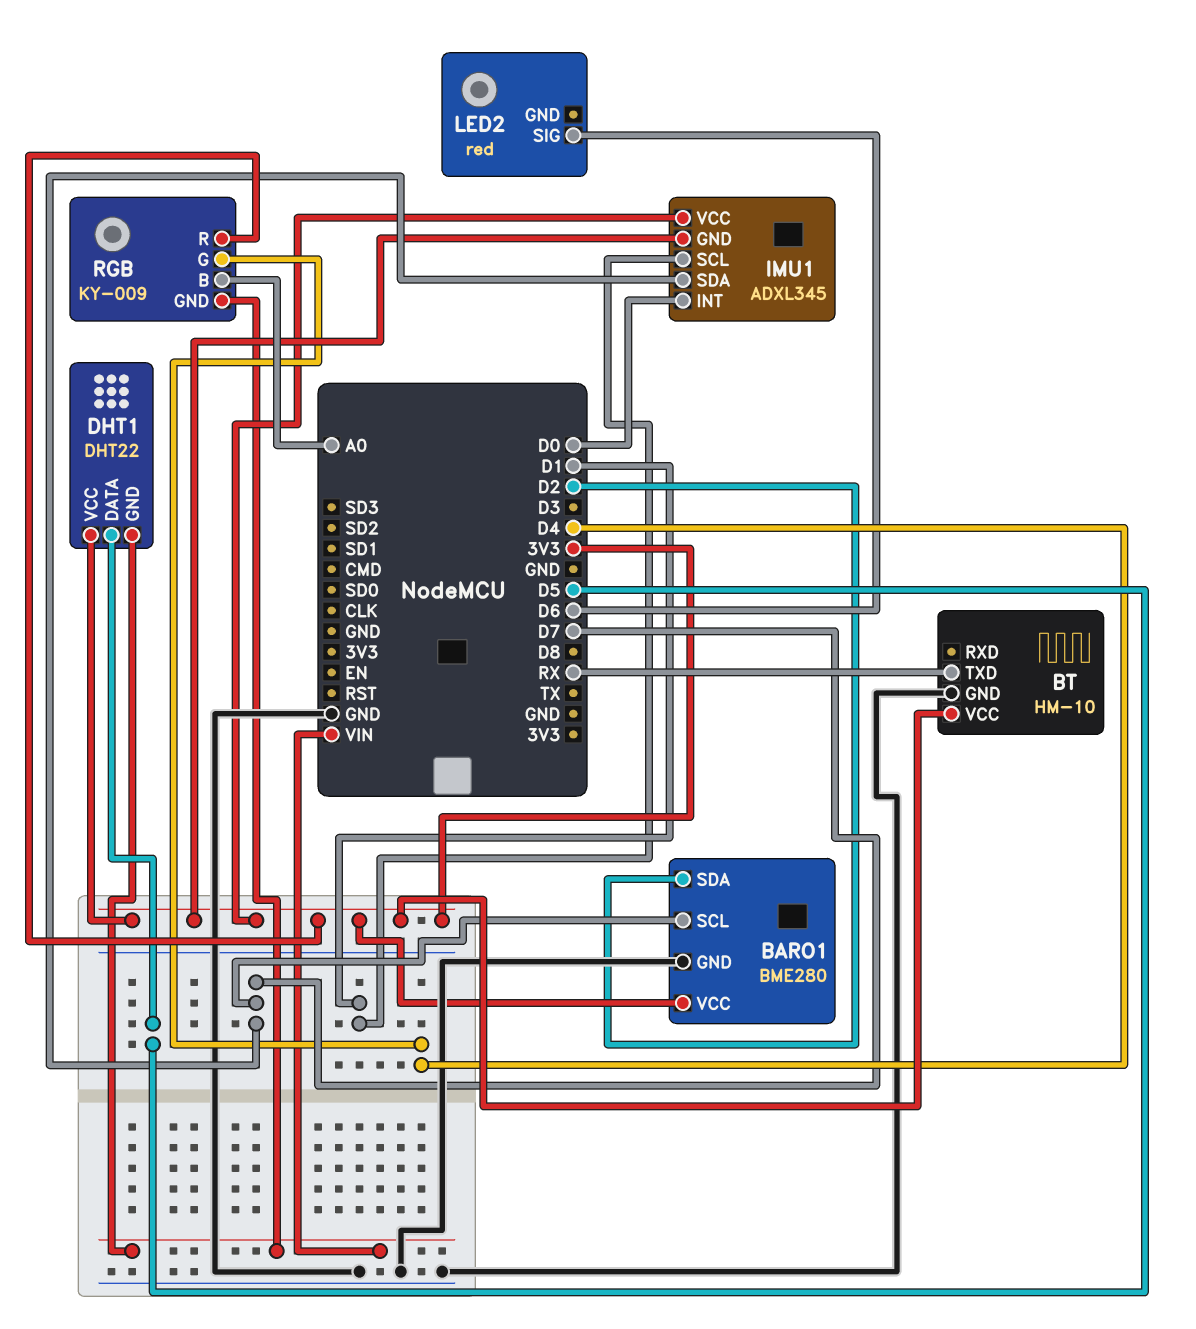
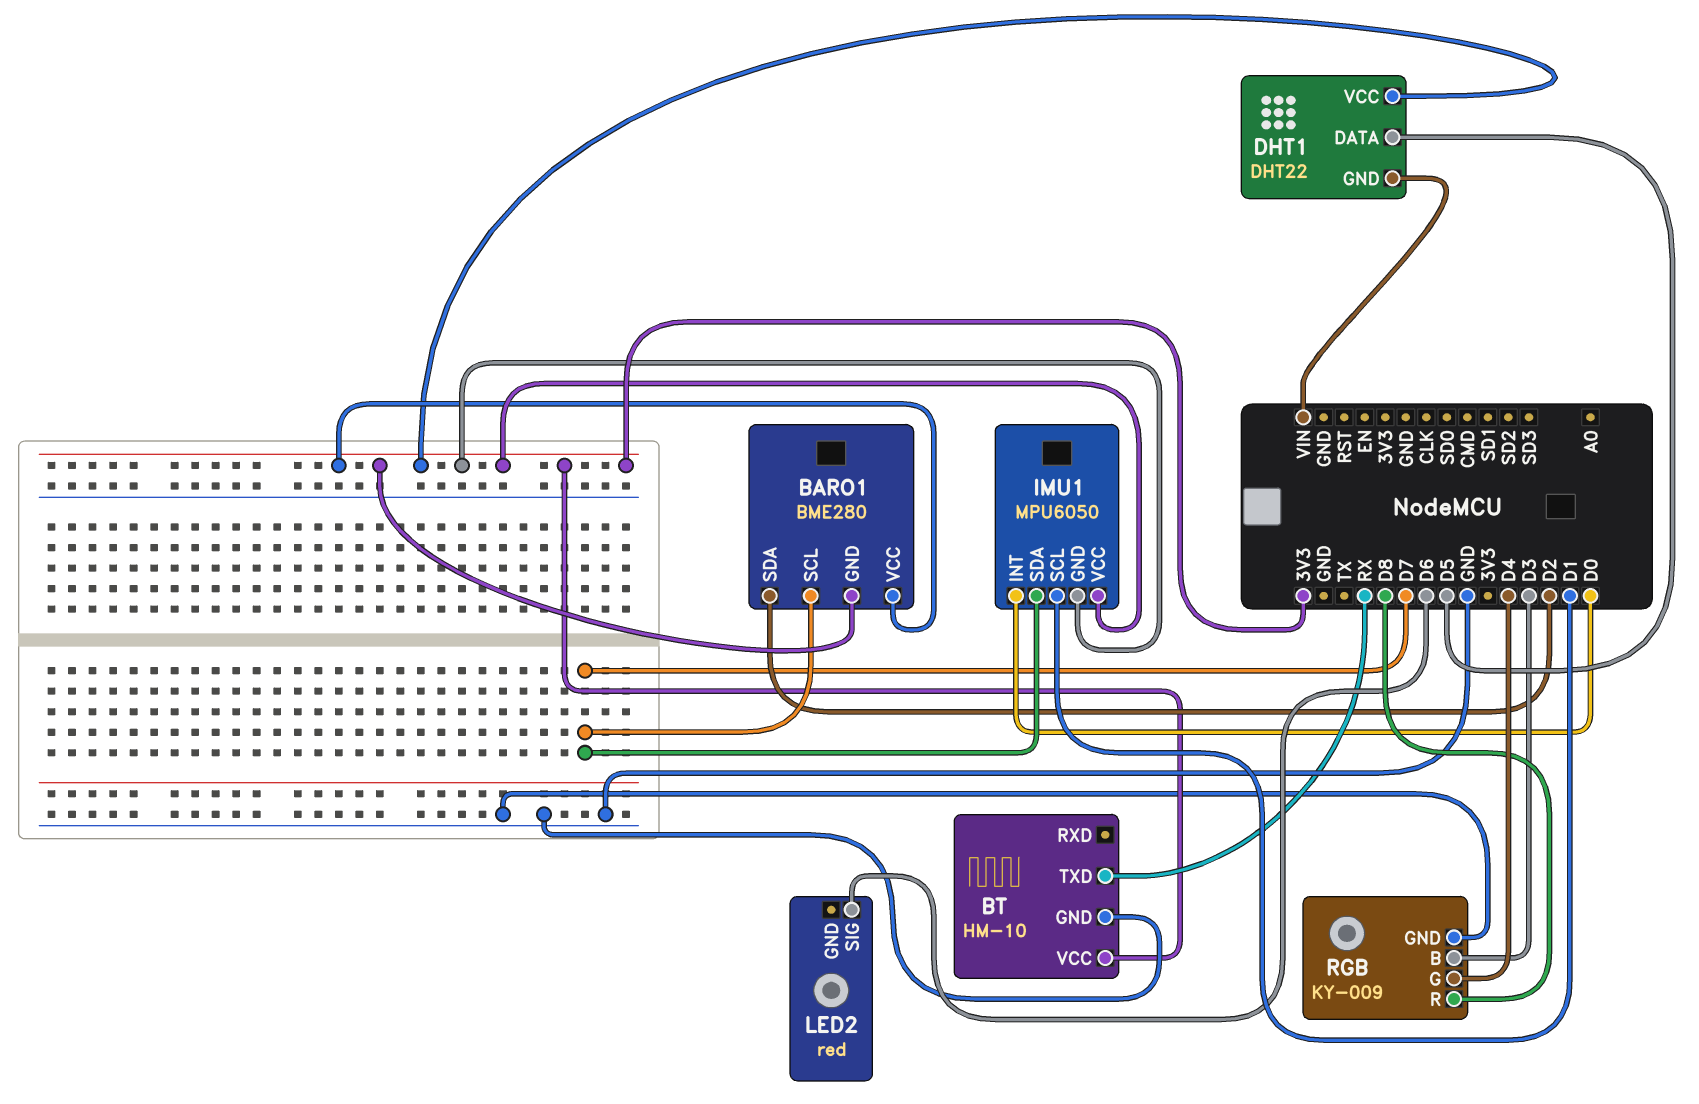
BARO1 pin GND: GND -> 3V3
IMU1: ADXL345 -> MPU6050
RGB pin B: A0 -> D3
RGB pin GND: VIN -> GND
RGB pin R: 3V3 -> D8

